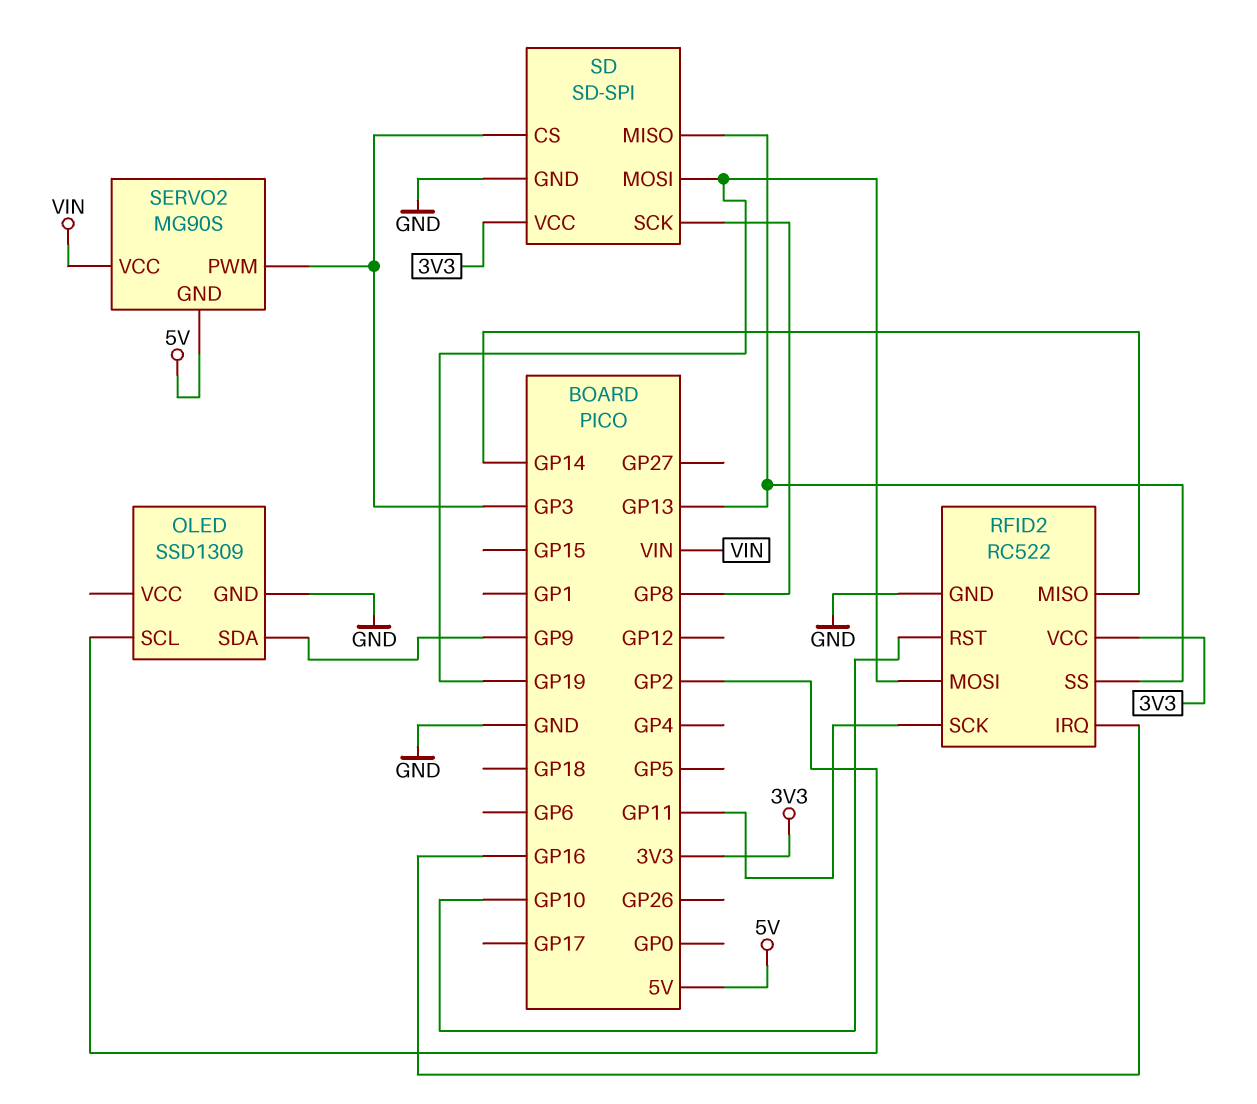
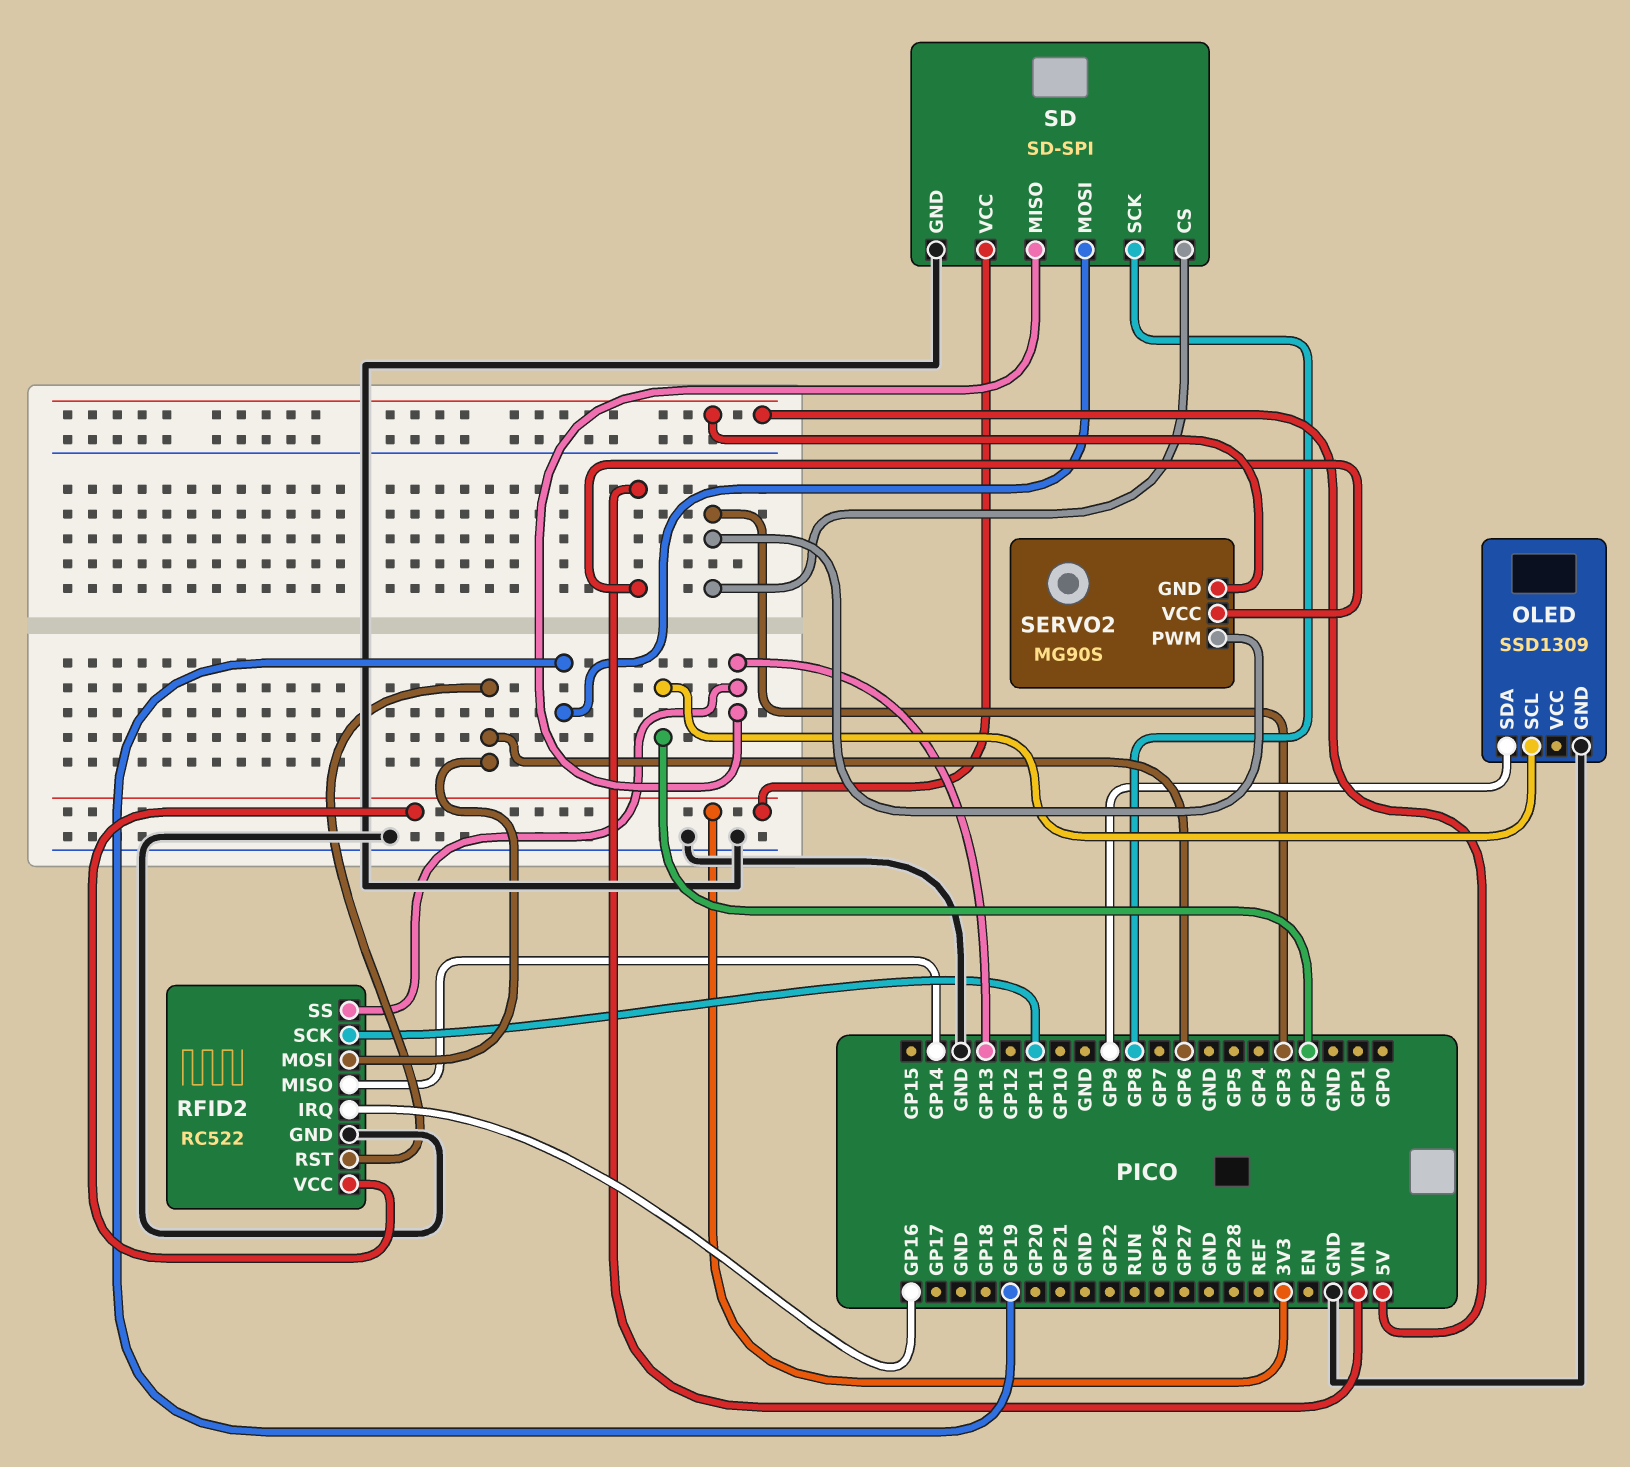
RFID2 pin MOSI: GP19 -> GP6
RFID2 pin RST: GP10 -> GP6

